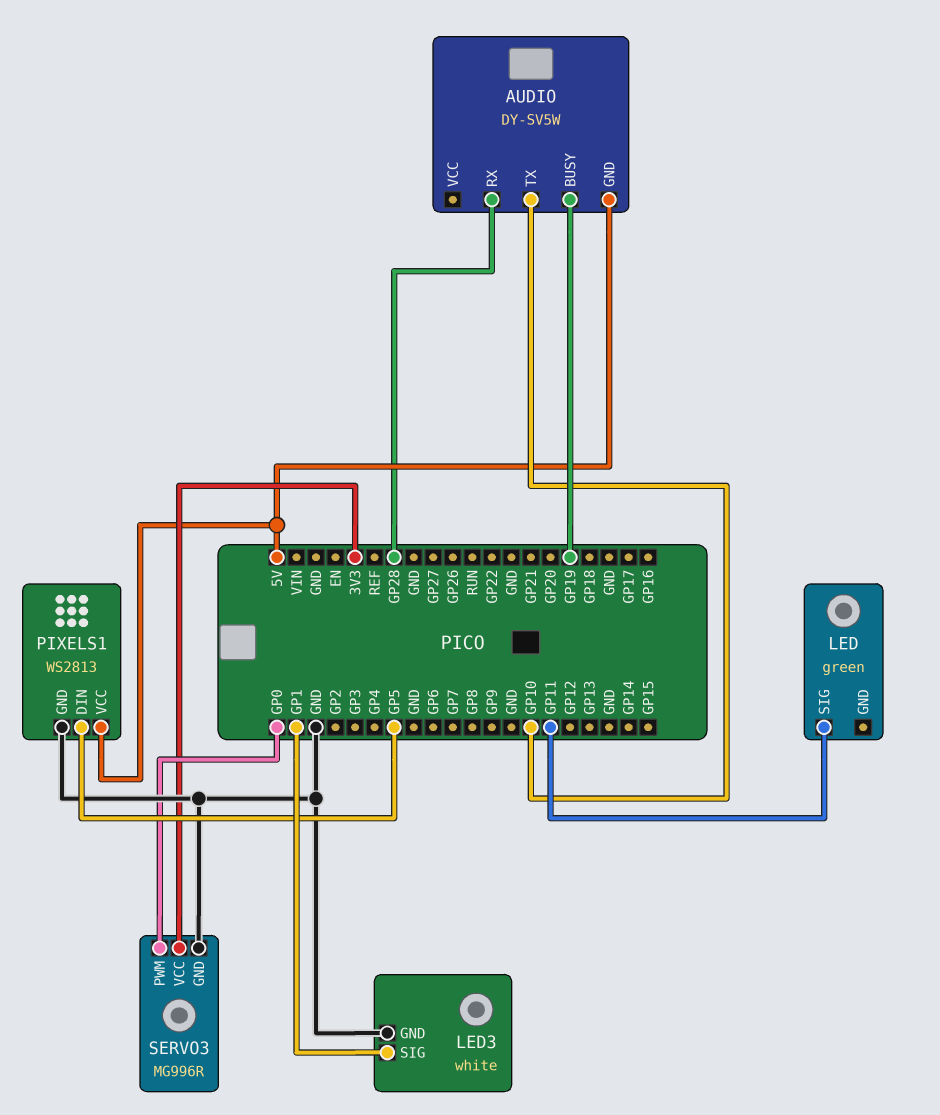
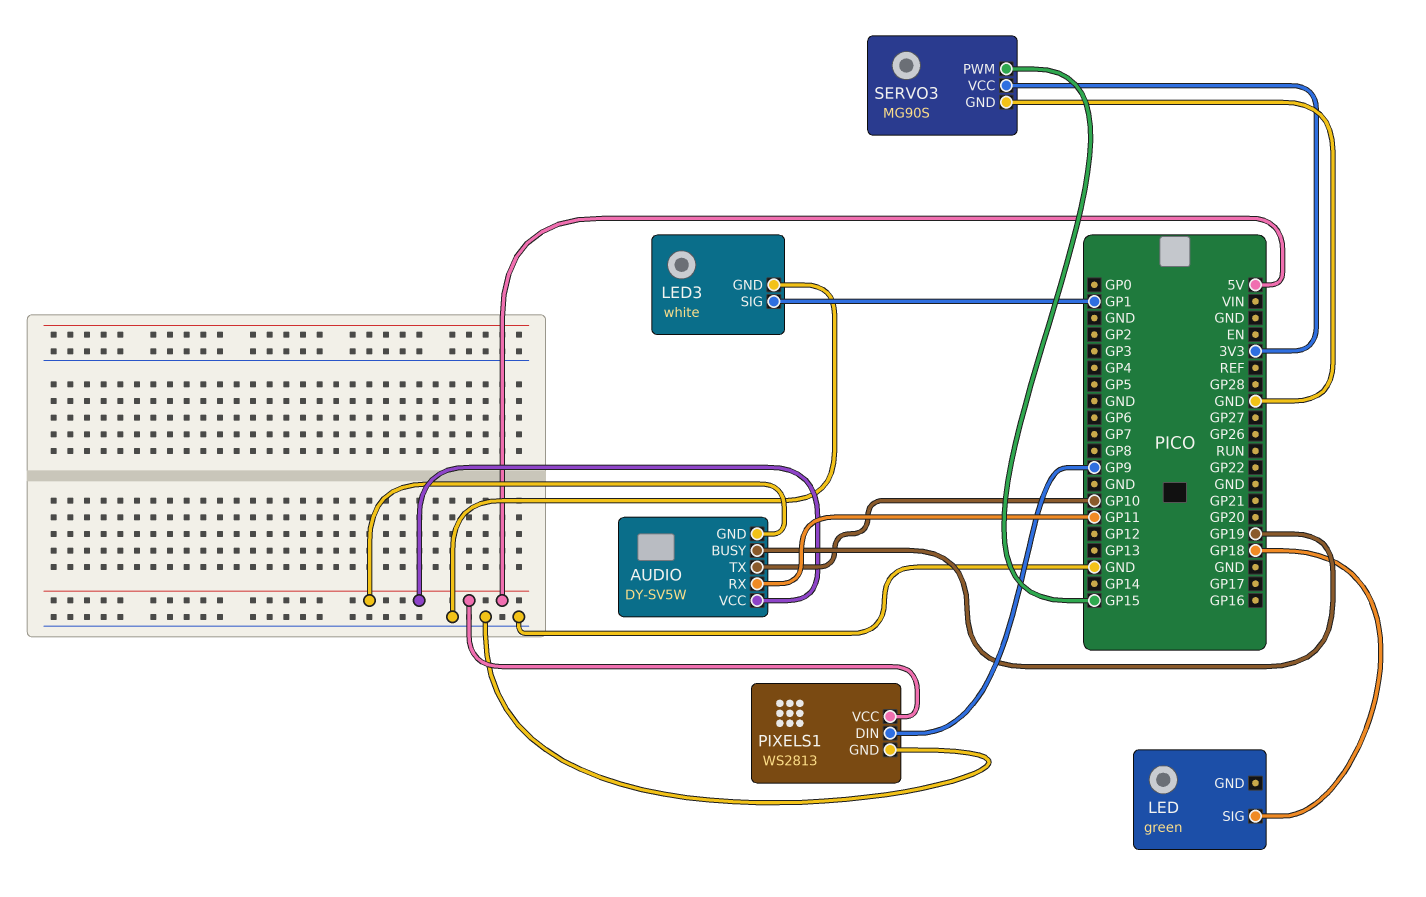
AUDIO pin RX: GP28 -> GP11
AUDIO pin VCC: none -> 5V
LED pin SIG: GP11 -> GP18
PIXELS1 pin DIN: GP5 -> GP9
SERVO3: MG996R -> MG90S
SERVO3 pin PWM: GP0 -> GP15

